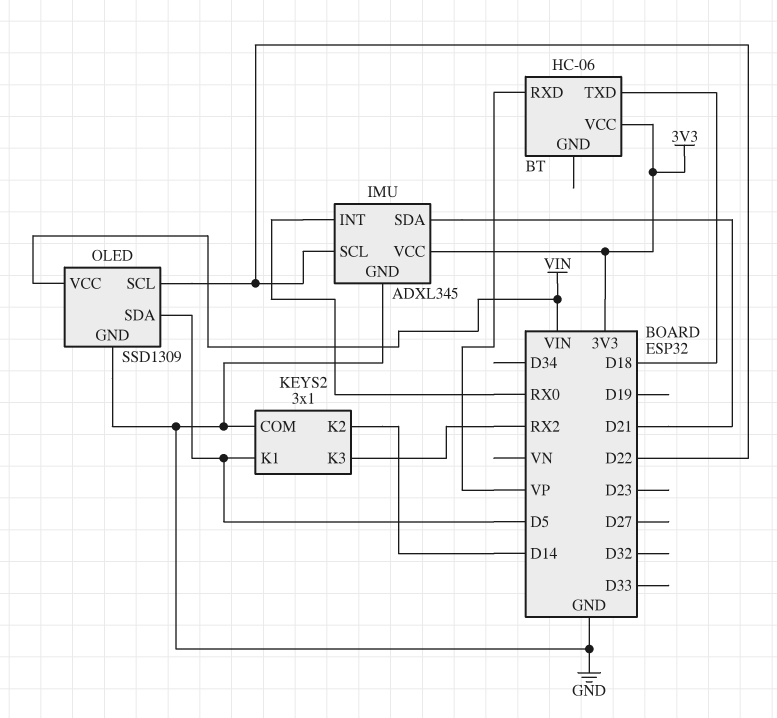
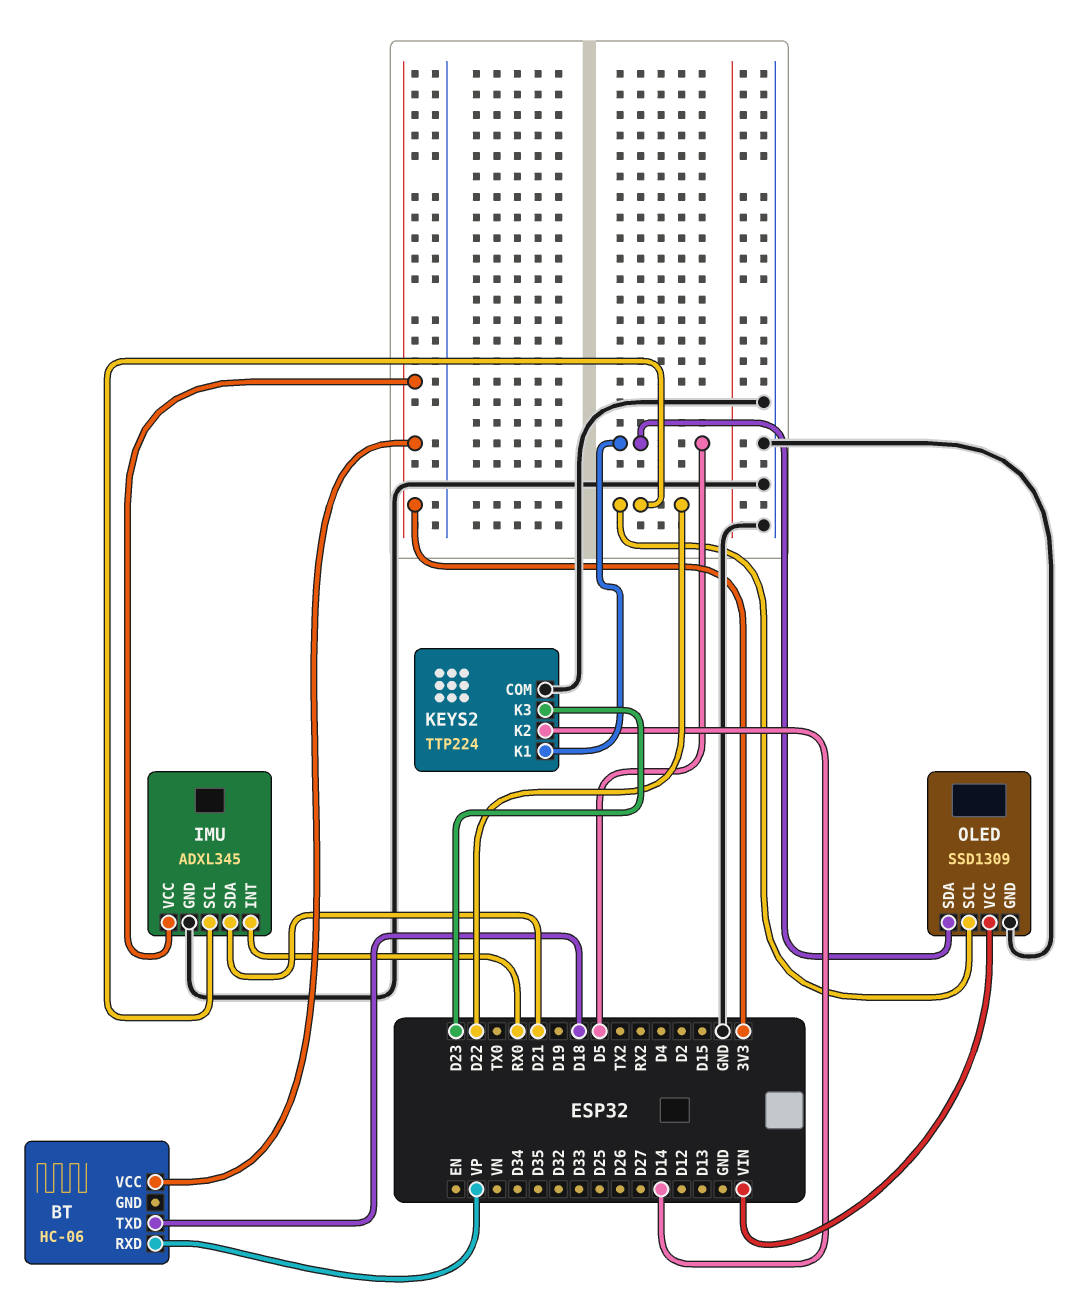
KEYS2: 3x1 -> TTP224
KEYS2 pin K3: RX2 -> D23

